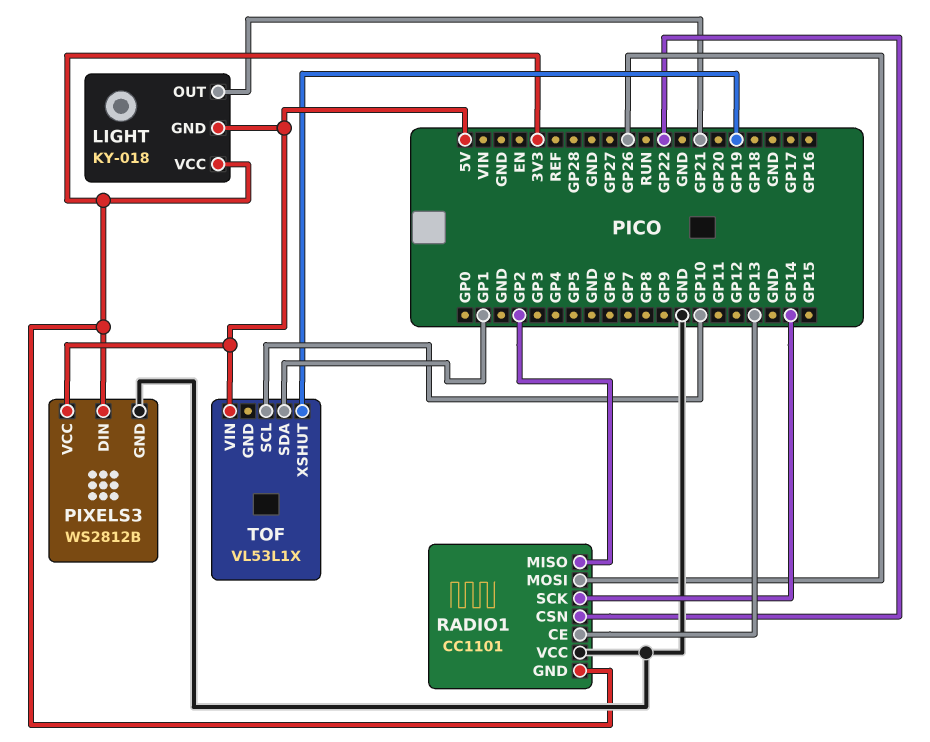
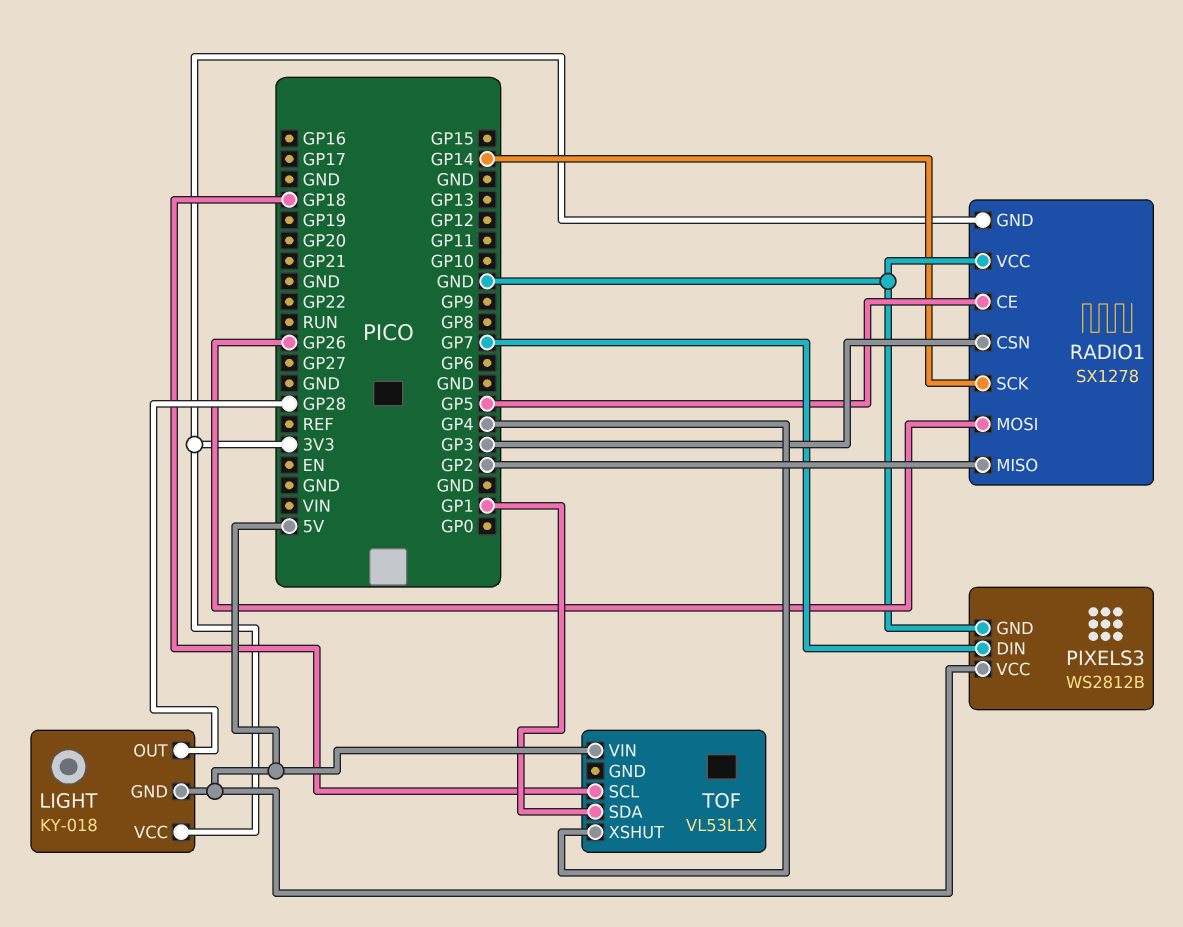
LIGHT pin OUT: GP21 -> GP28
PIXELS3 pin DIN: 3V3 -> GP7
RADIO1: CC1101 -> SX1278
RADIO1 pin CE: GP13 -> GP5
RADIO1 pin CSN: GP22 -> GP3
TOF pin SCL: GP10 -> GP18
TOF pin XSHUT: GP19 -> GP4

